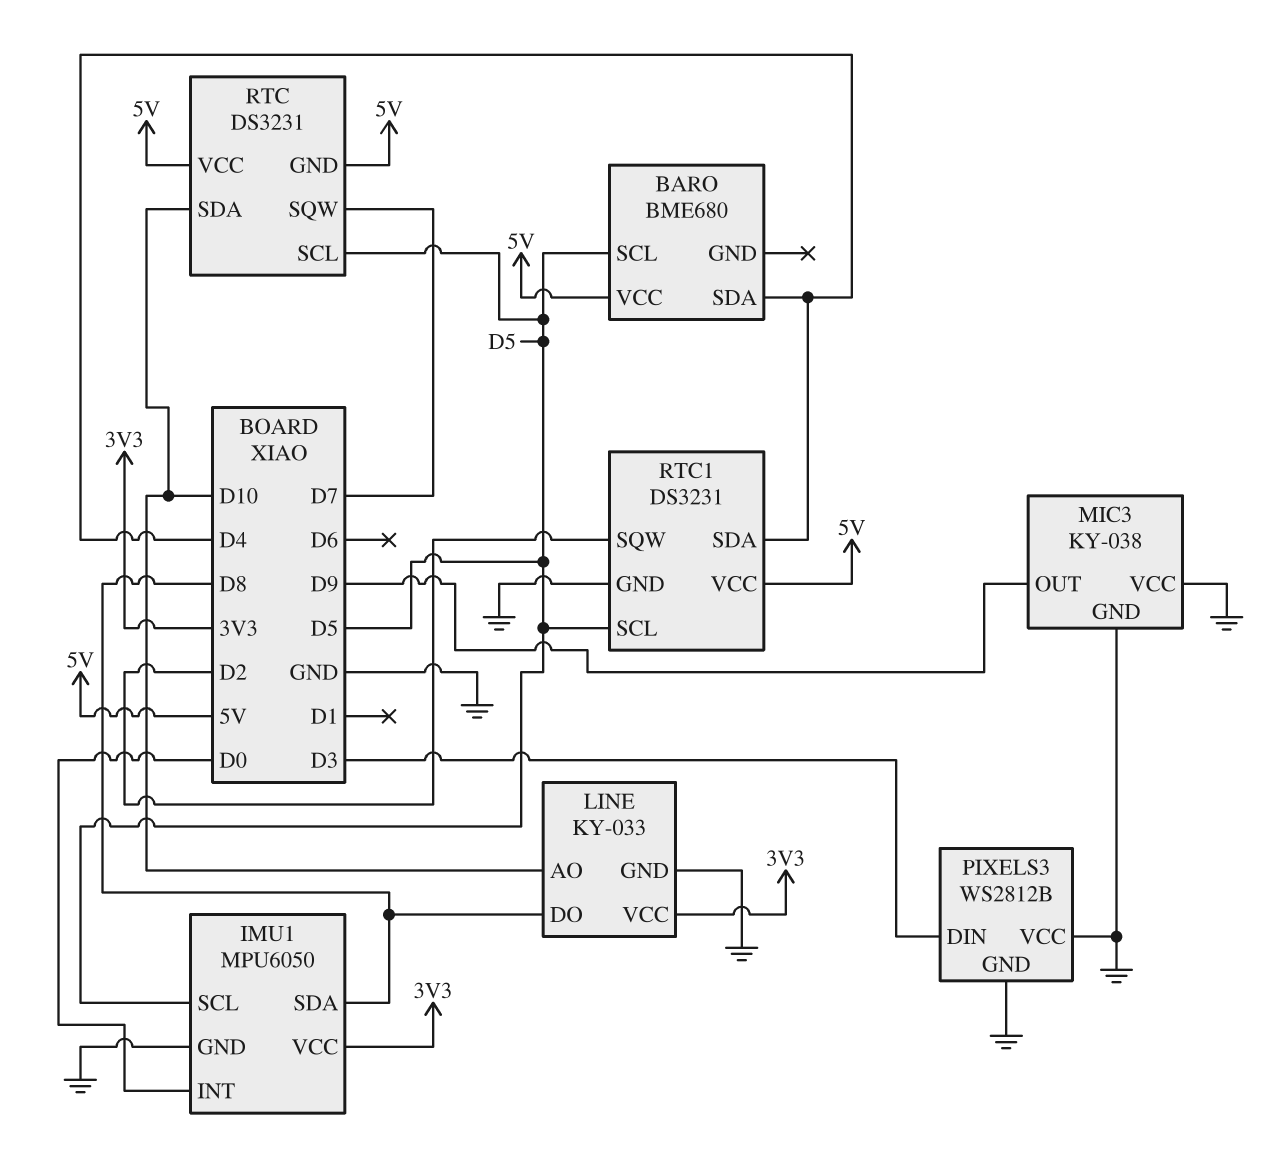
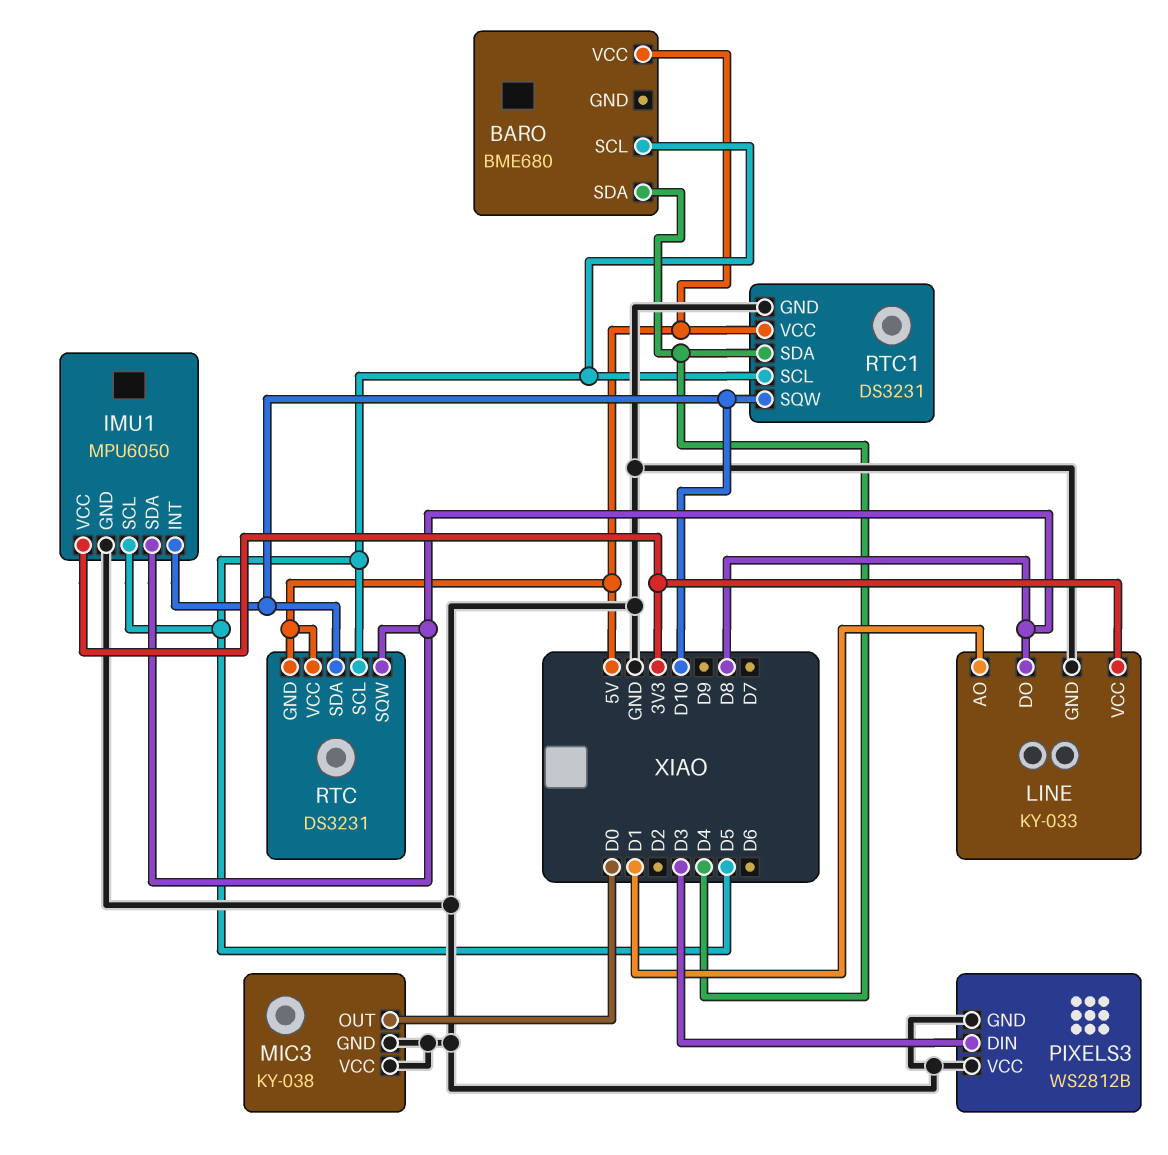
IMU1 pin INT: D0 -> D10
LINE pin AO: D10 -> D1
MIC3 pin OUT: D9 -> D0
RTC pin SQW: D7 -> D8
RTC1 pin SQW: D2 -> D10

